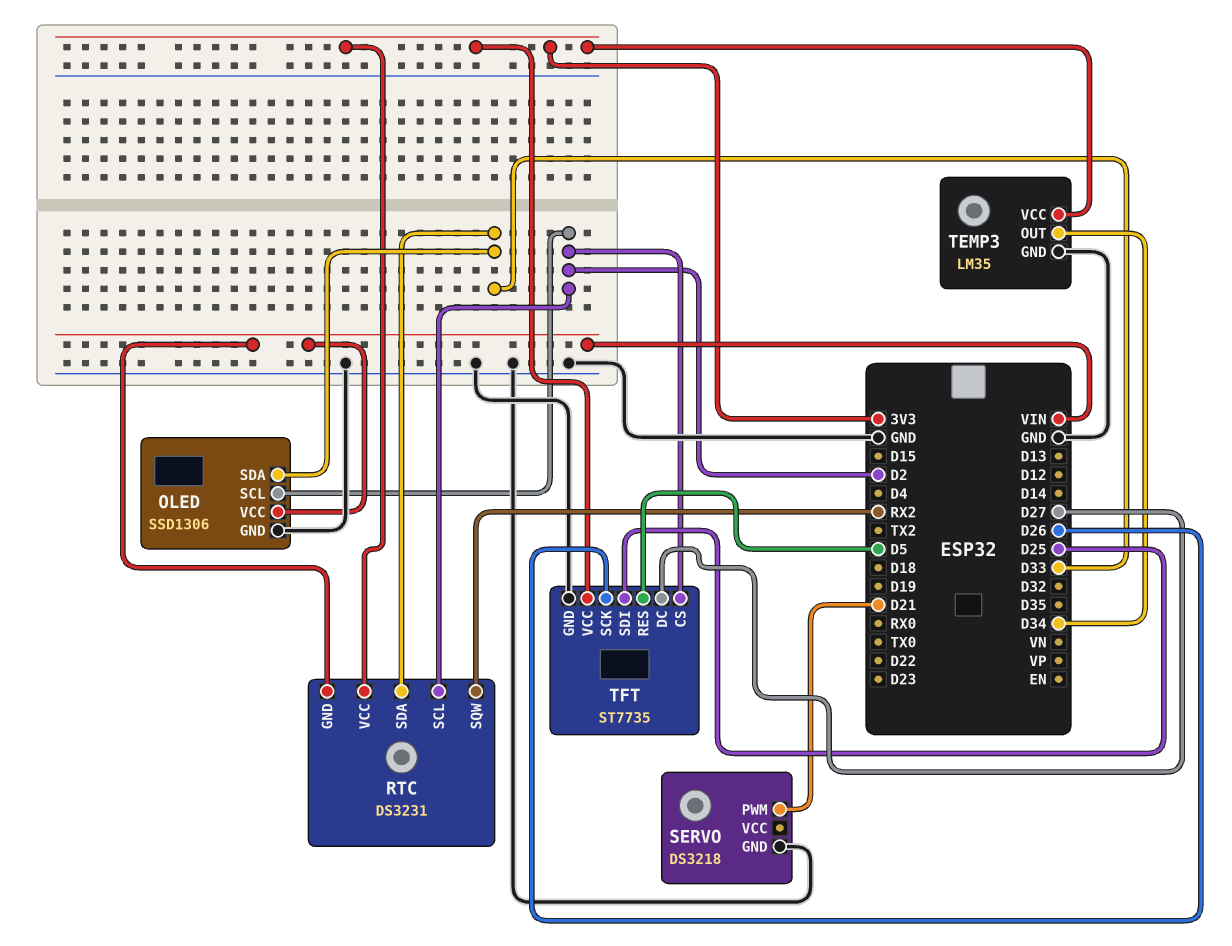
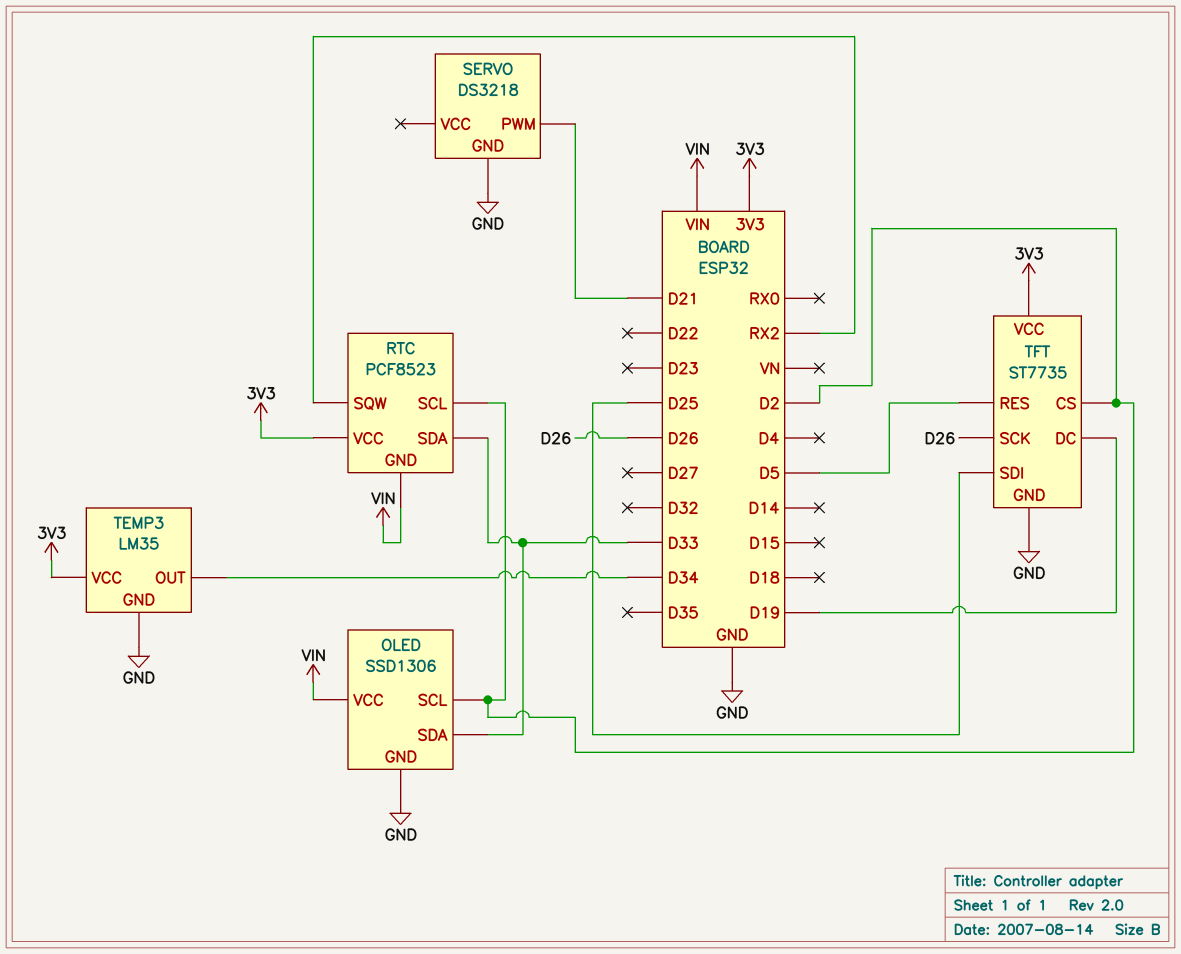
RTC: DS3231 -> PCF8523
TFT pin DC: D27 -> D19

